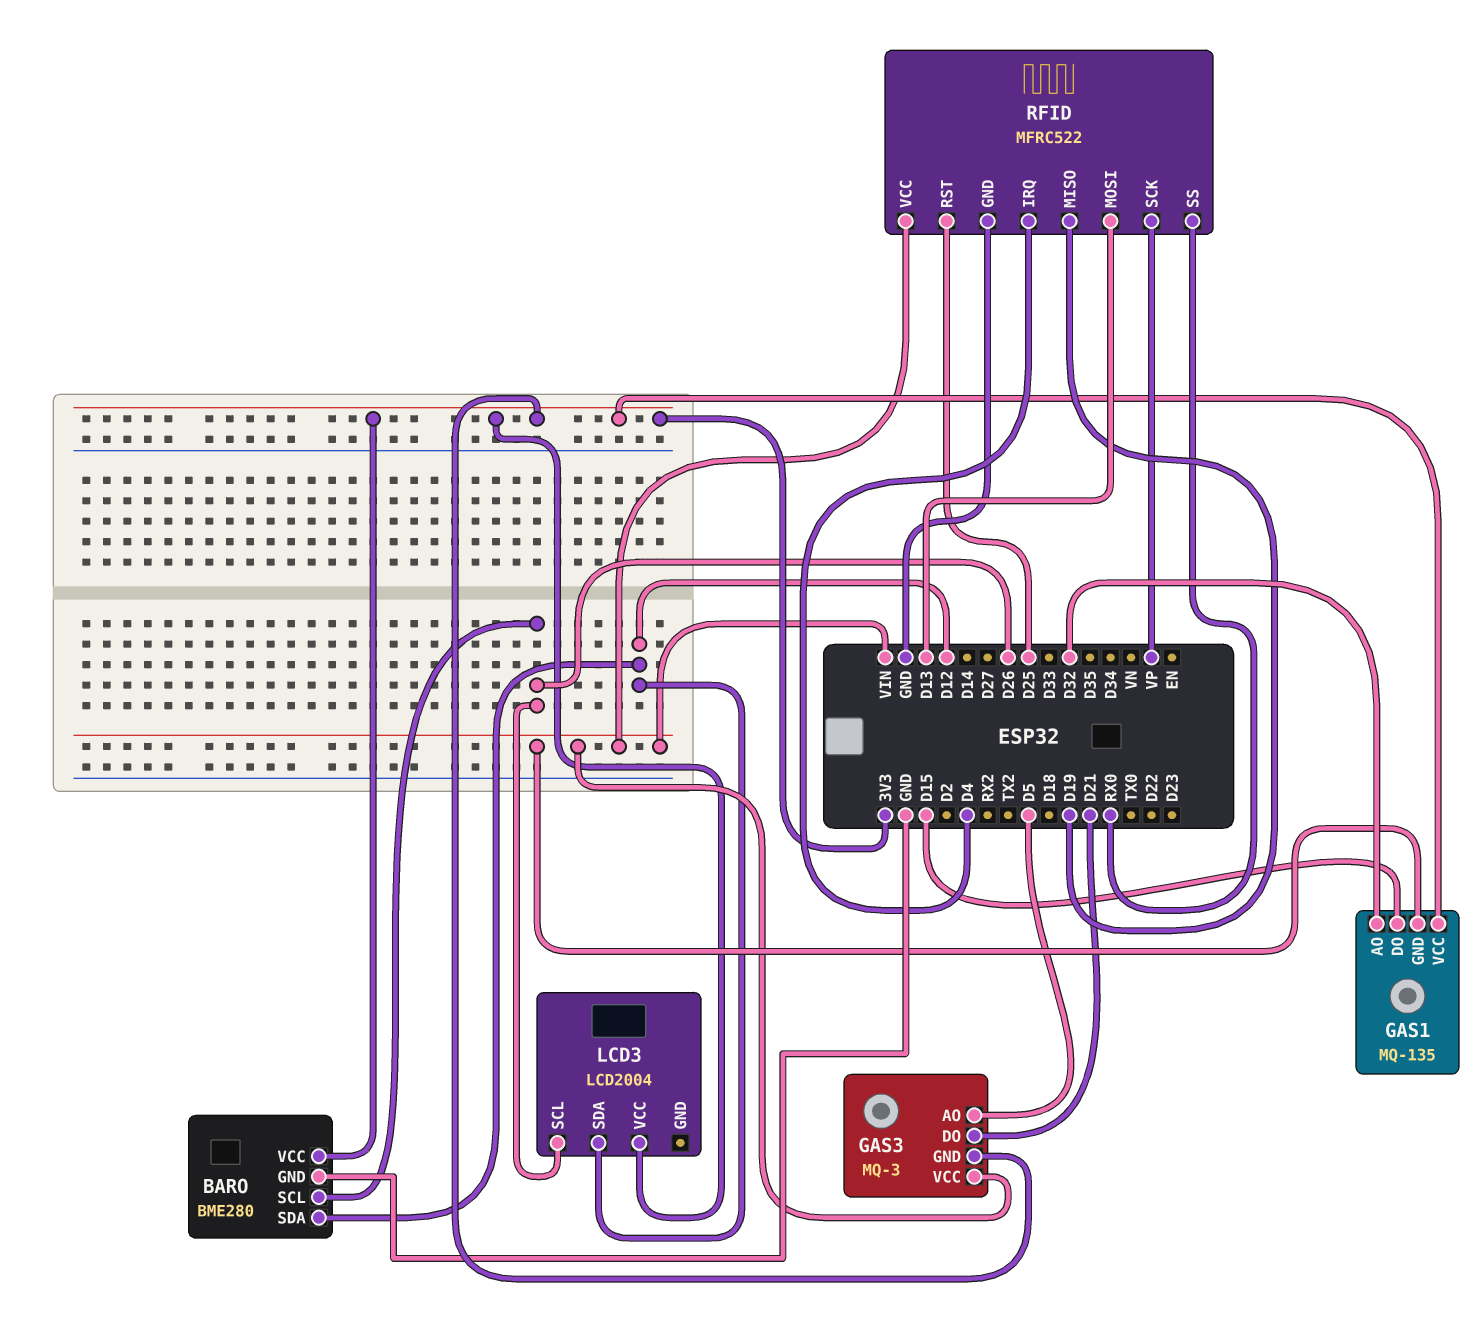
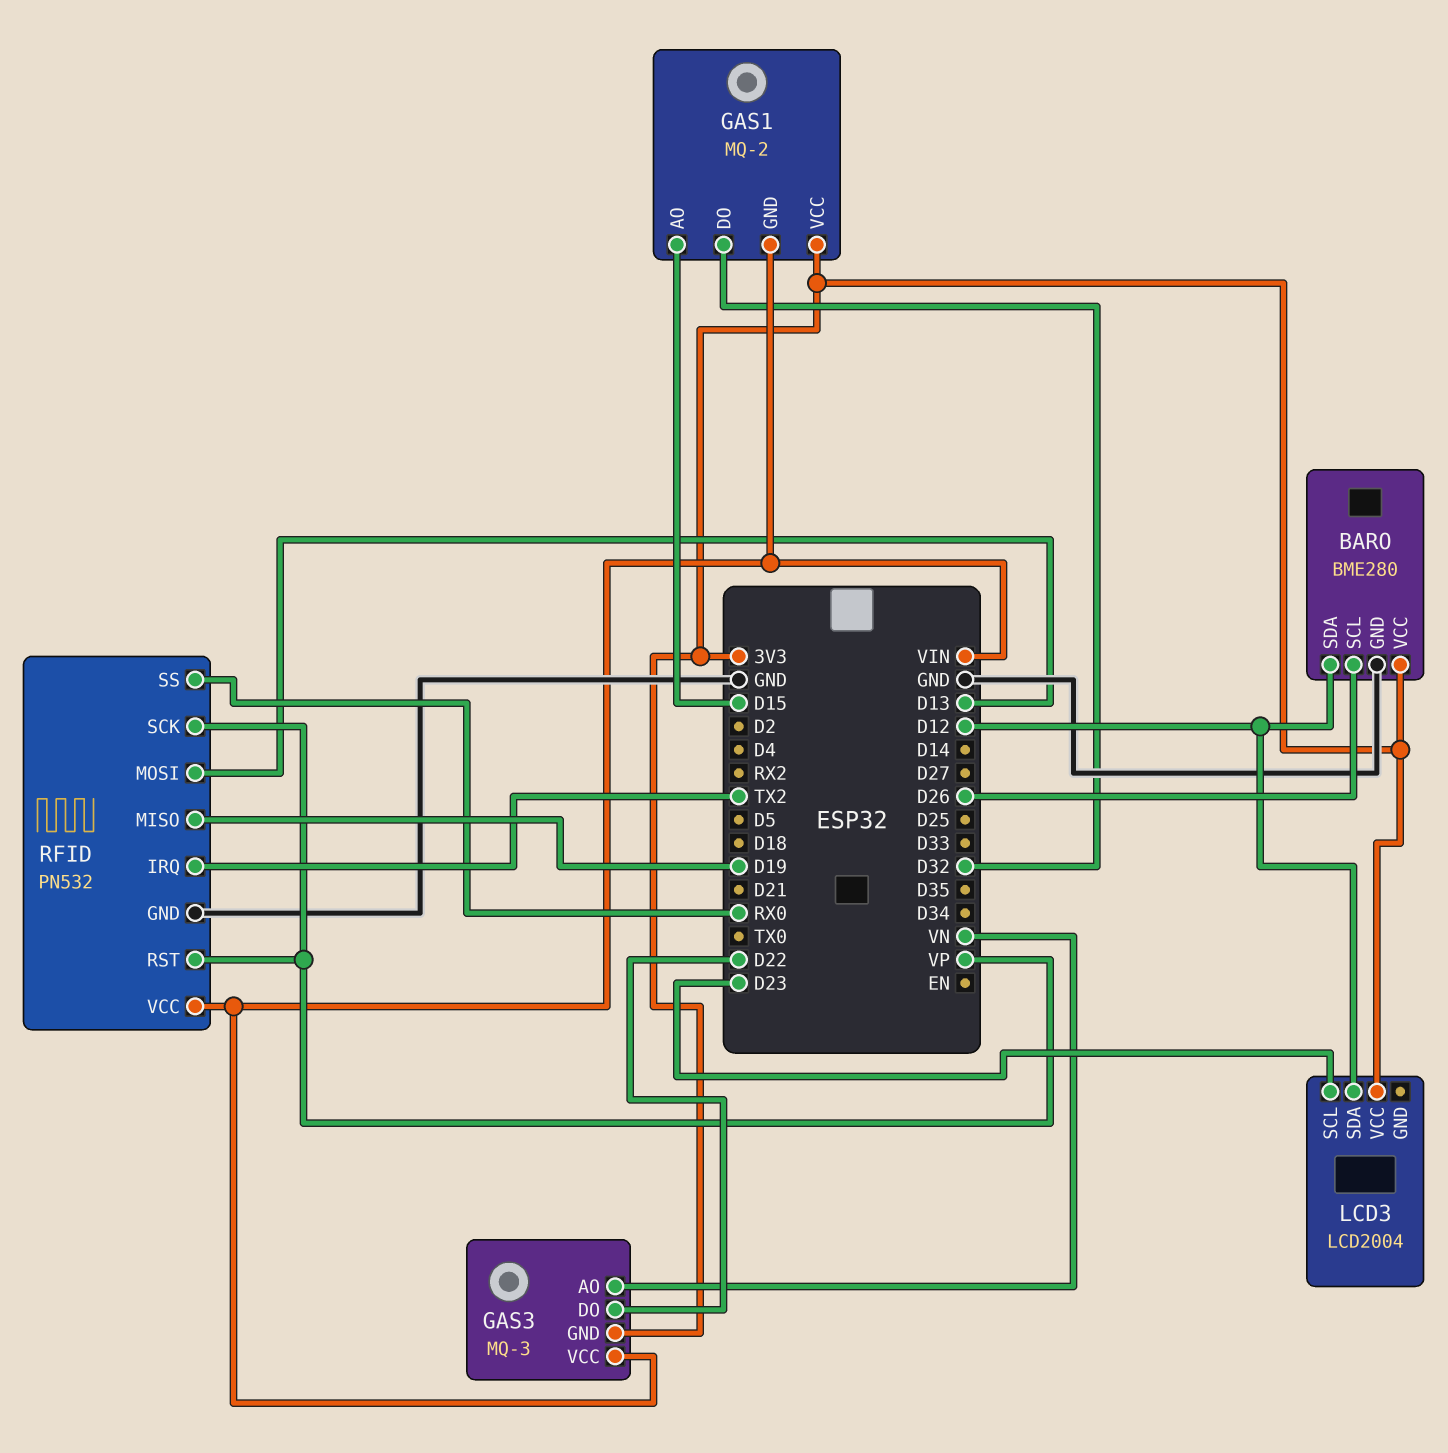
GAS1: MQ-135 -> MQ-2
GAS1 pin AO: D32 -> D15
GAS1 pin DO: D15 -> D32
GAS3 pin AO: D5 -> VN
GAS3 pin DO: D21 -> D22
LCD3 pin SCL: D26 -> D23
RFID: MFRC522 -> PN532
RFID pin IRQ: D4 -> TX2
RFID pin RST: D25 -> VP

